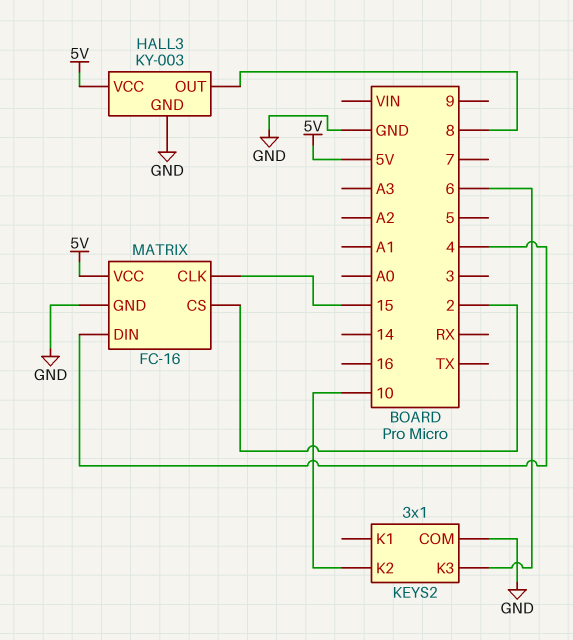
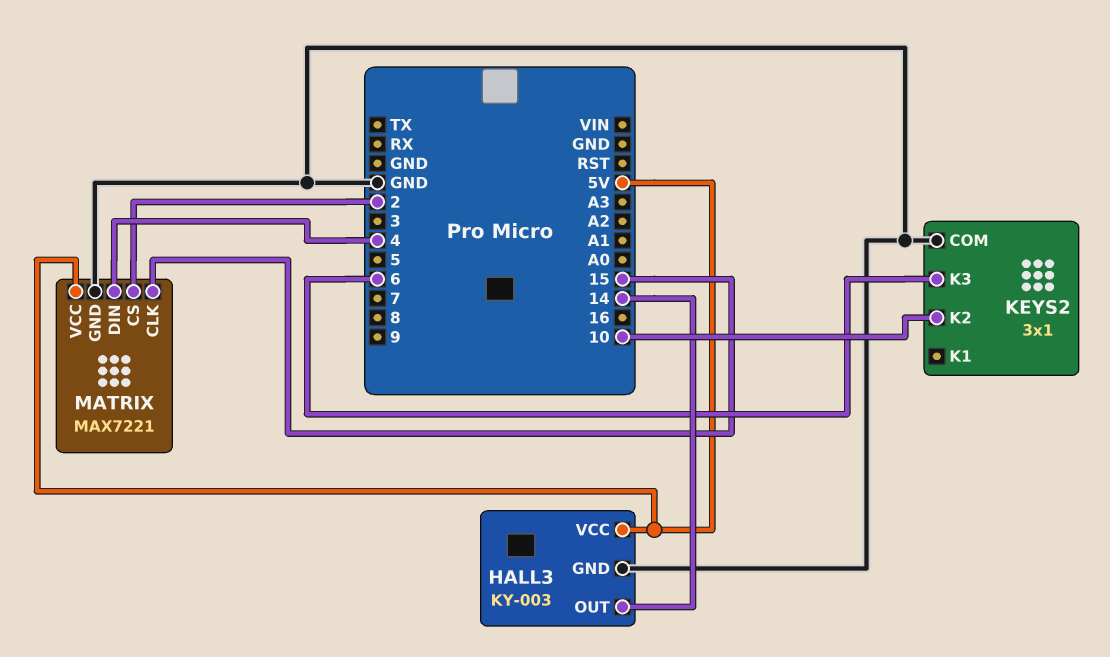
HALL3 pin OUT: 8 -> 14
MATRIX: FC-16 -> MAX7221

